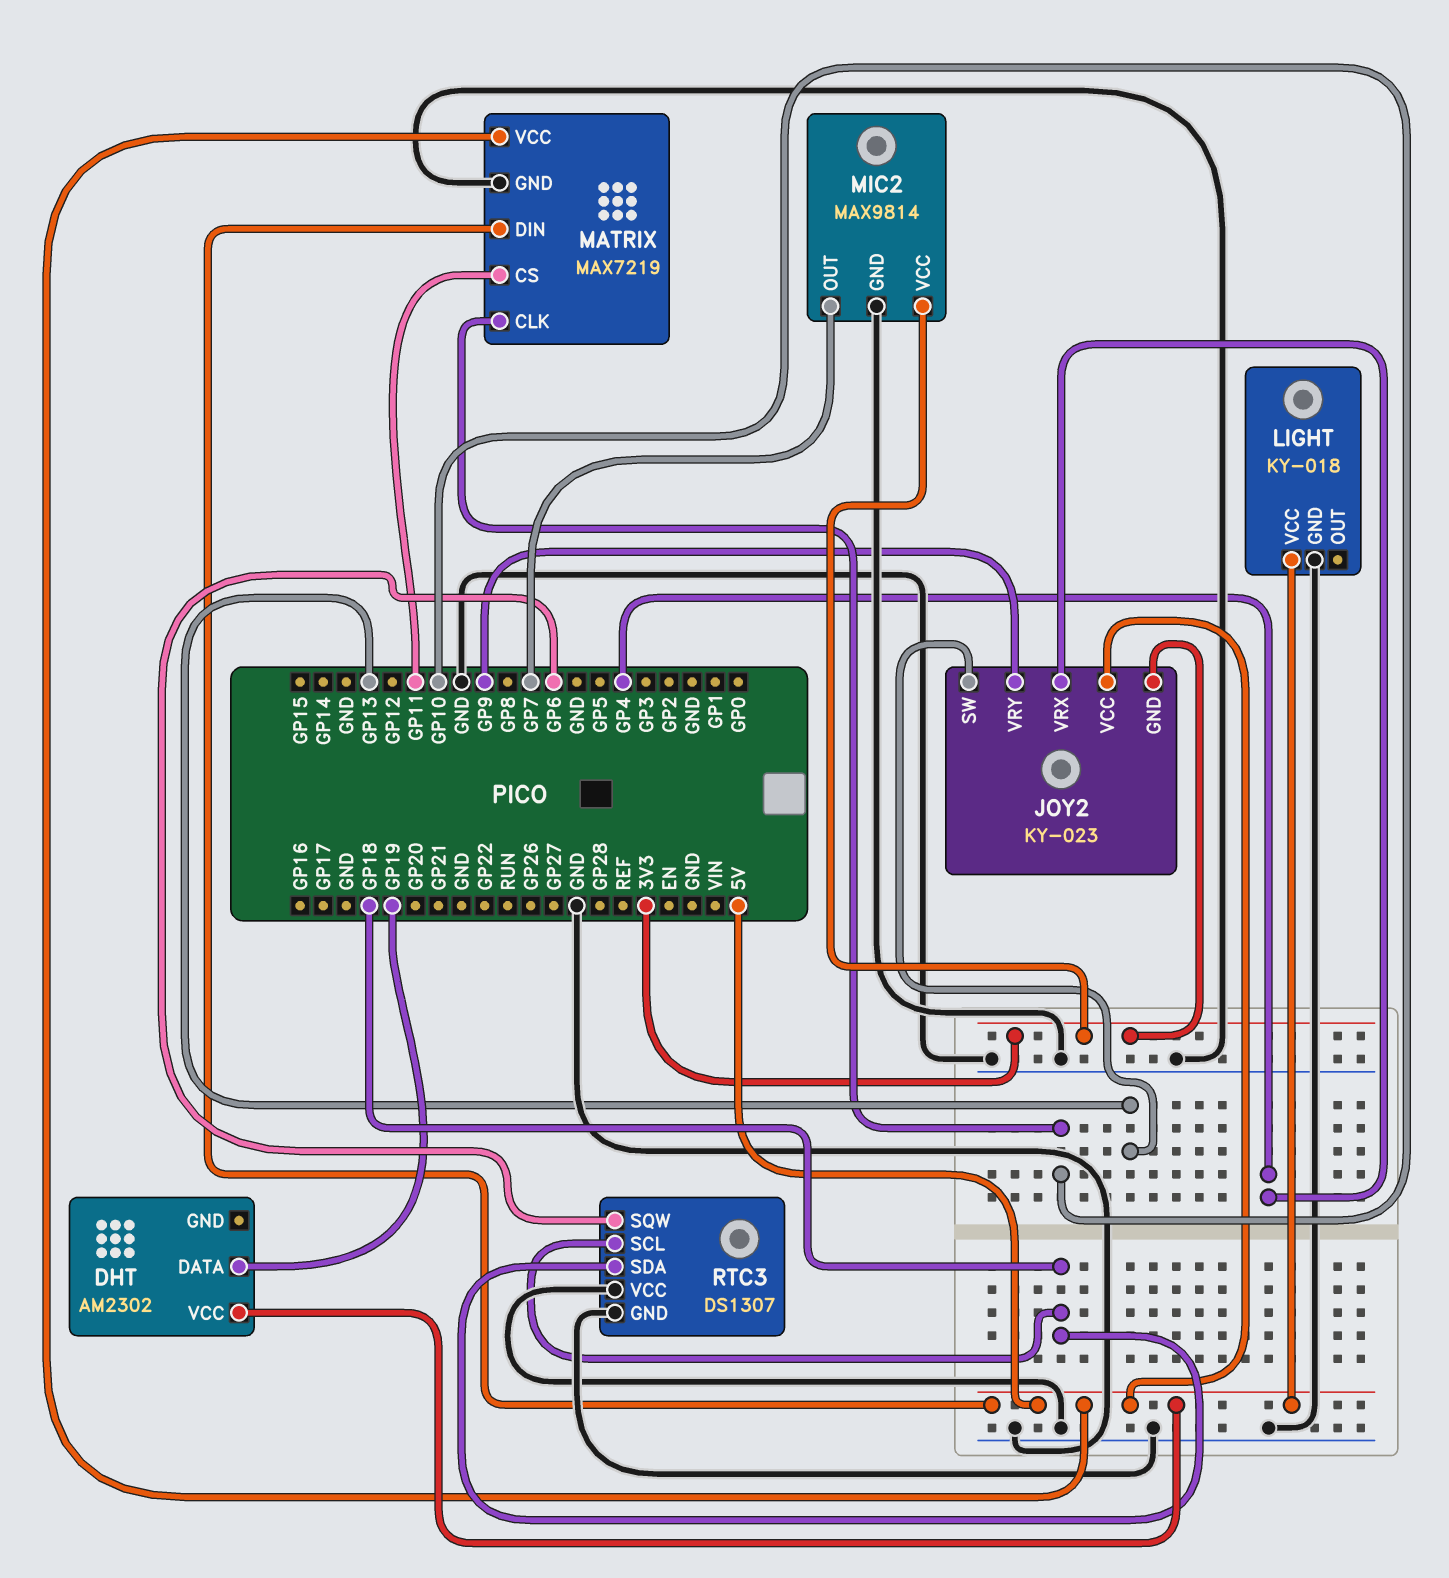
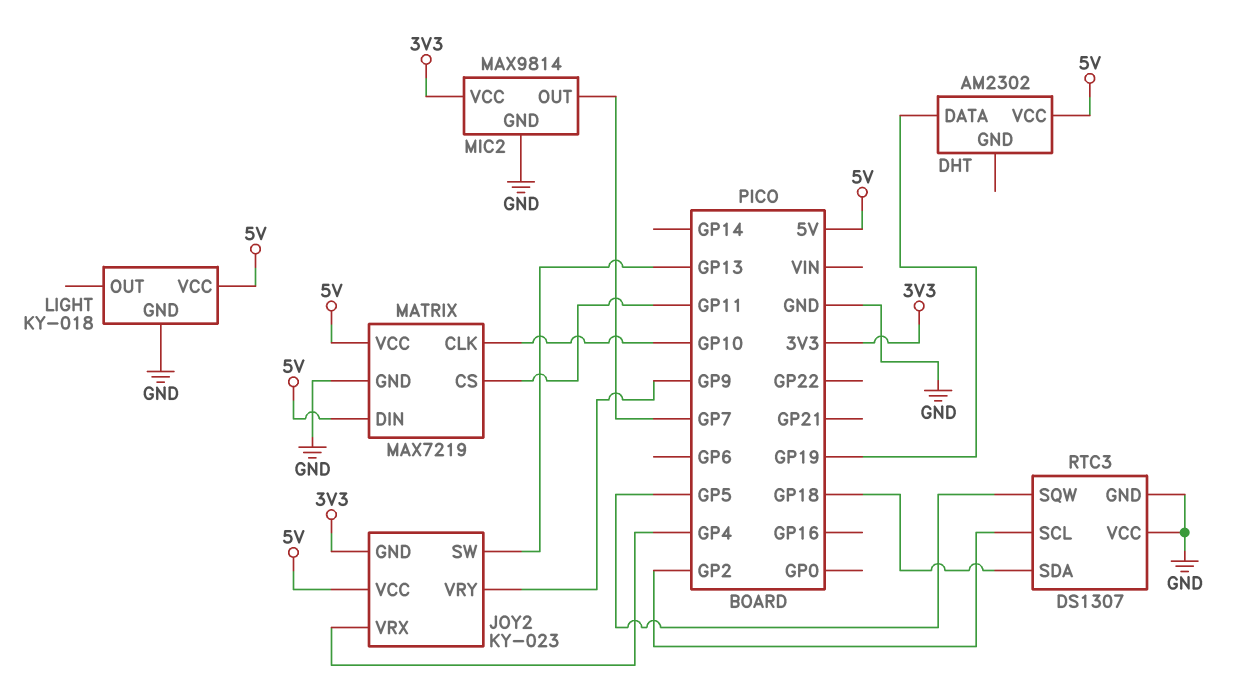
RTC3 pin SCL: GP18 -> GP2
RTC3 pin SQW: GP6 -> GP5

